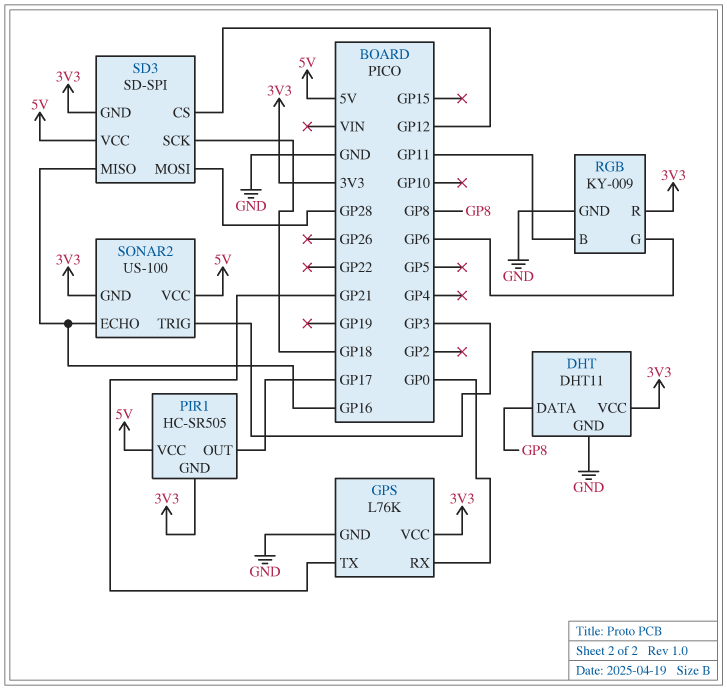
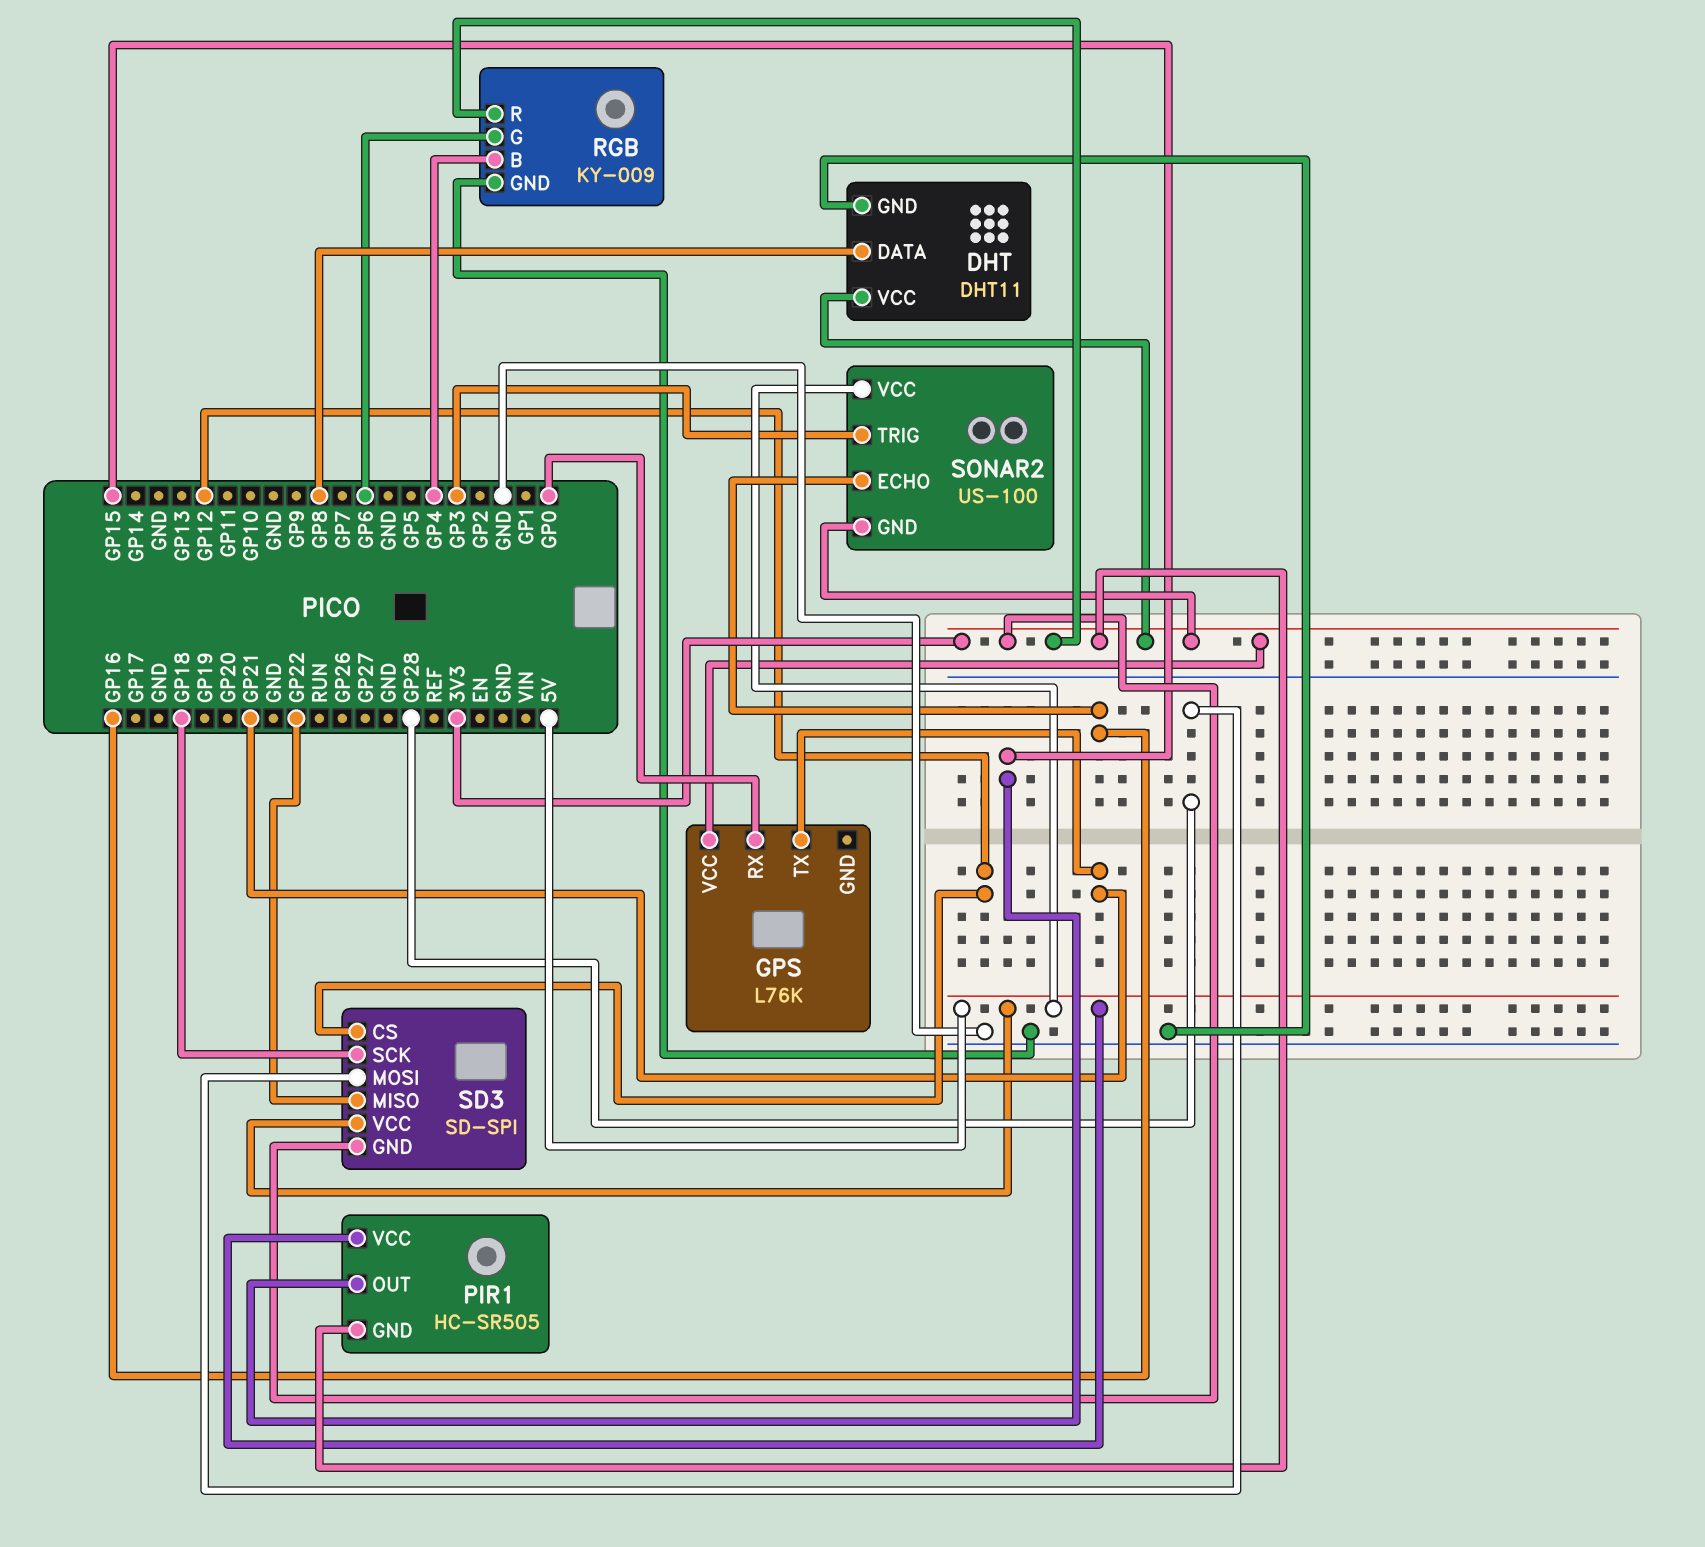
GPS pin GND: GND -> none
PIR1 pin OUT: GP17 -> GP15
RGB pin B: GP11 -> GP4
SD3 pin MISO: GP16 -> GP22

